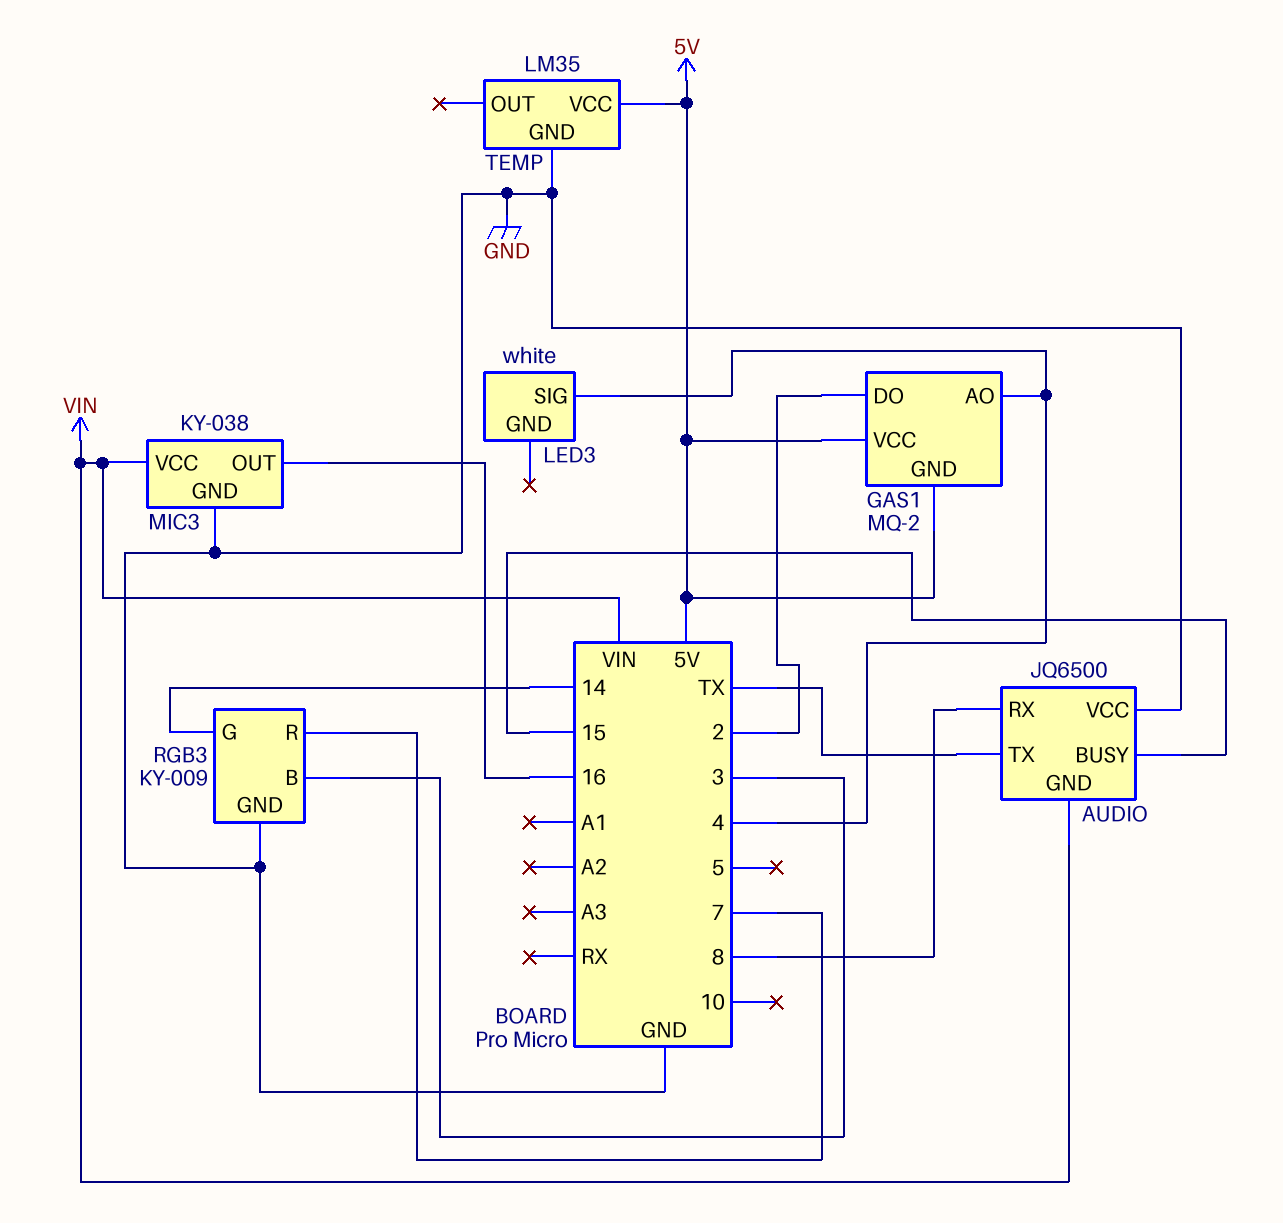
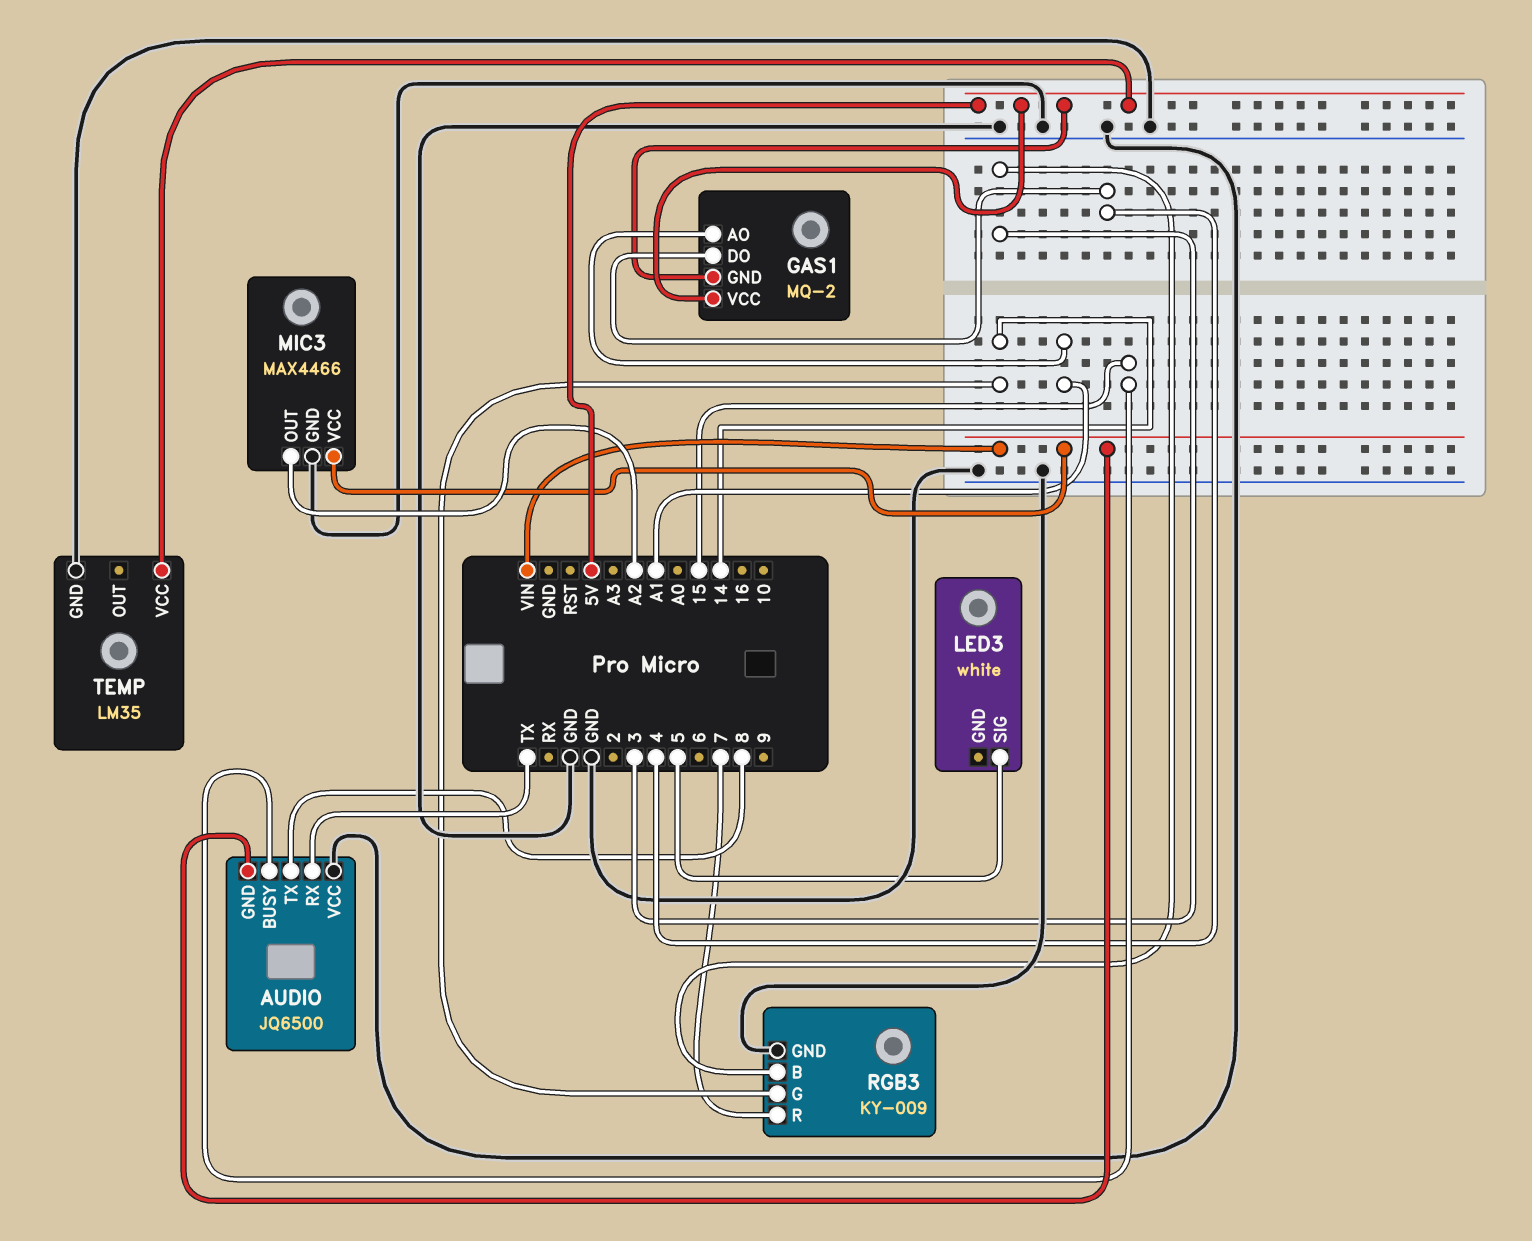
AUDIO pin RX: 8 -> TX
AUDIO pin TX: TX -> 8
GAS1 pin AO: 4 -> A1
GAS1 pin DO: 2 -> 4
LED3 pin SIG: 4 -> 5
MIC3: KY-038 -> MAX4466
MIC3 pin OUT: 16 -> A2

